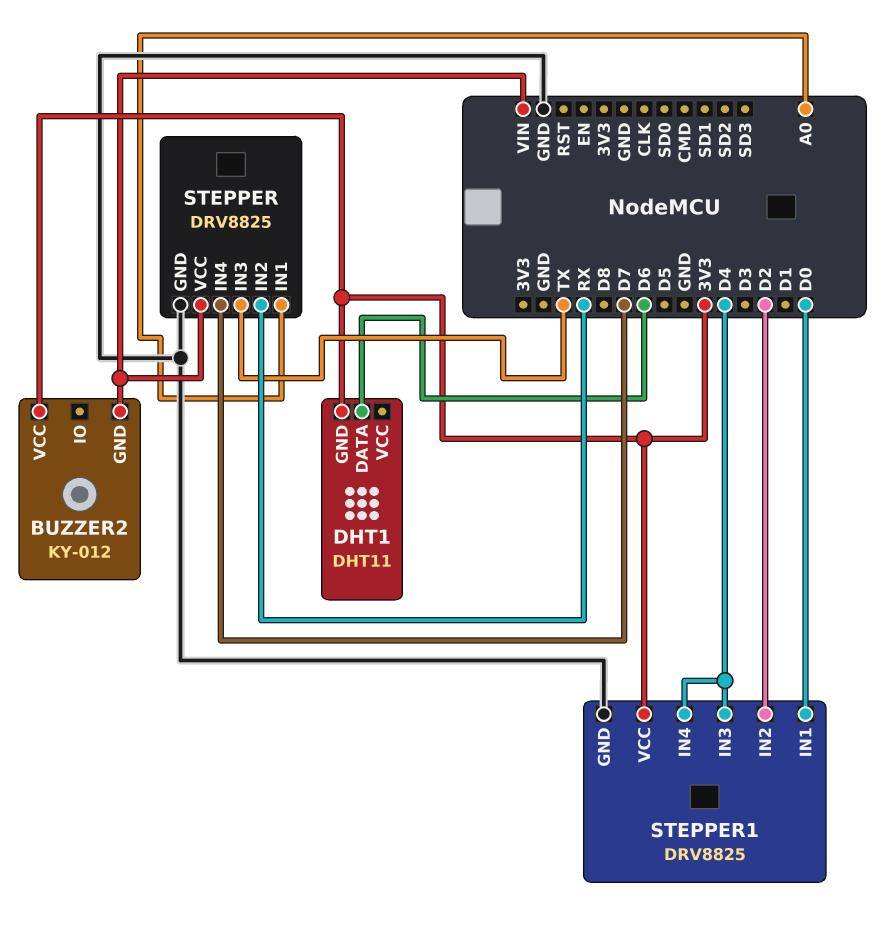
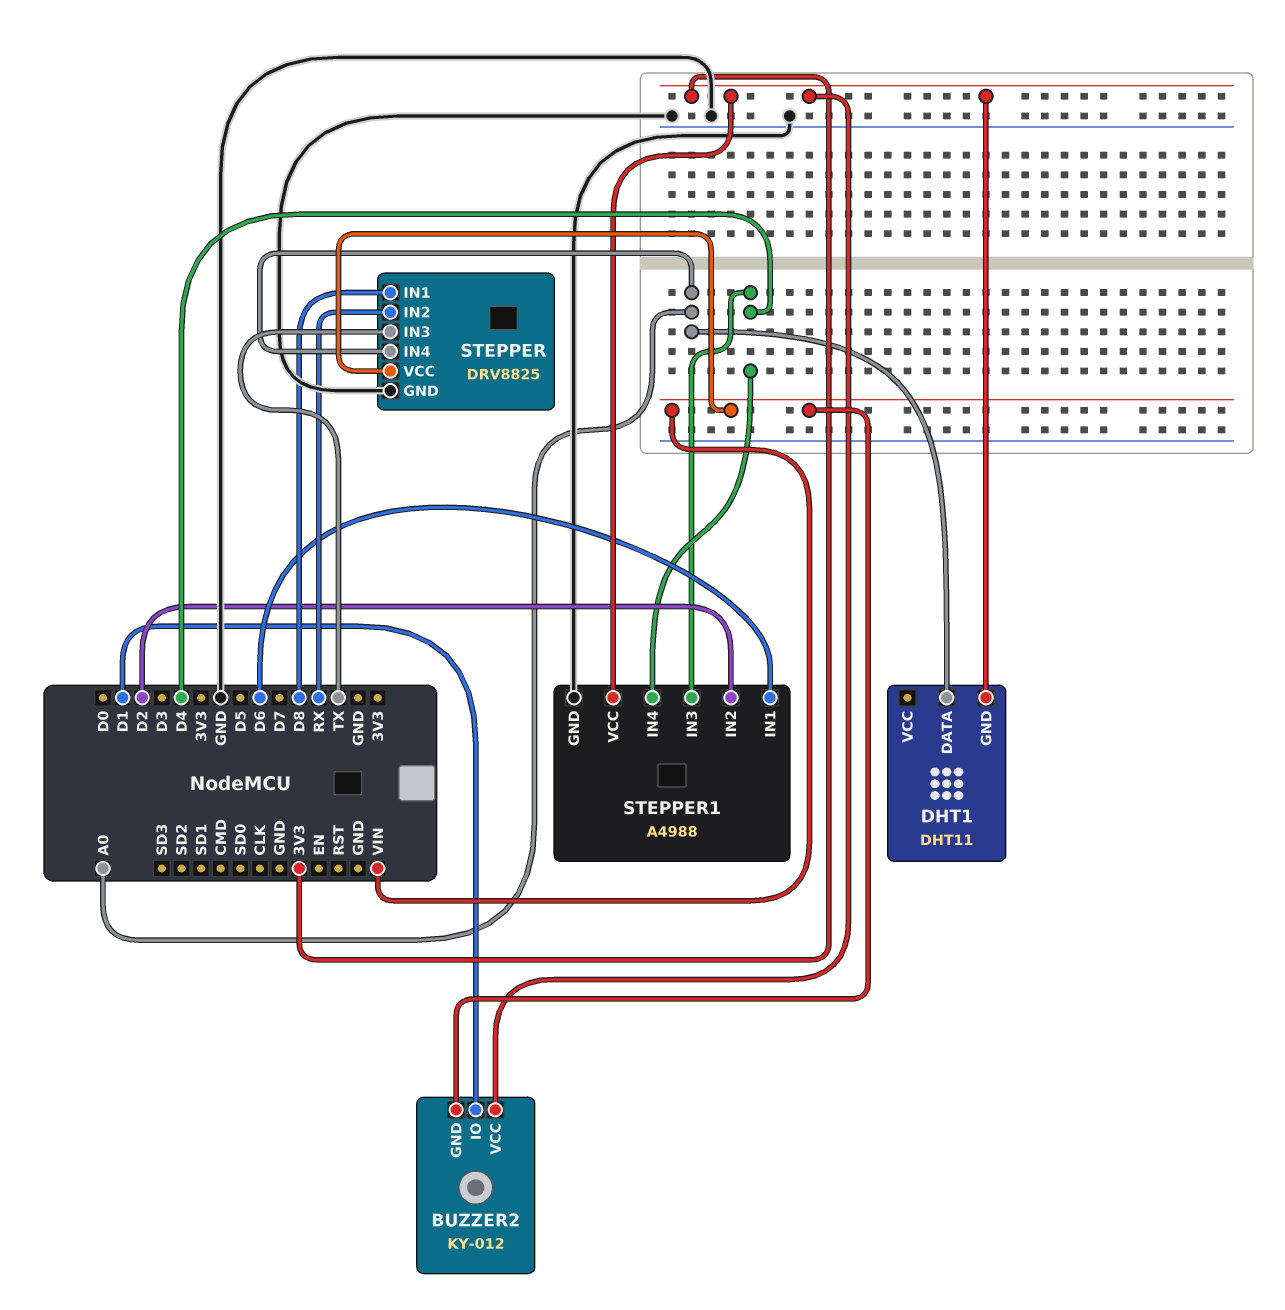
BUZZER2 pin IO: none -> D1
DHT1 pin DATA: D6 -> A0
STEPPER pin IN1: A0 -> D8
STEPPER pin IN4: D7 -> A0
STEPPER1: DRV8825 -> A4988
STEPPER1 pin IN1: D0 -> D6

